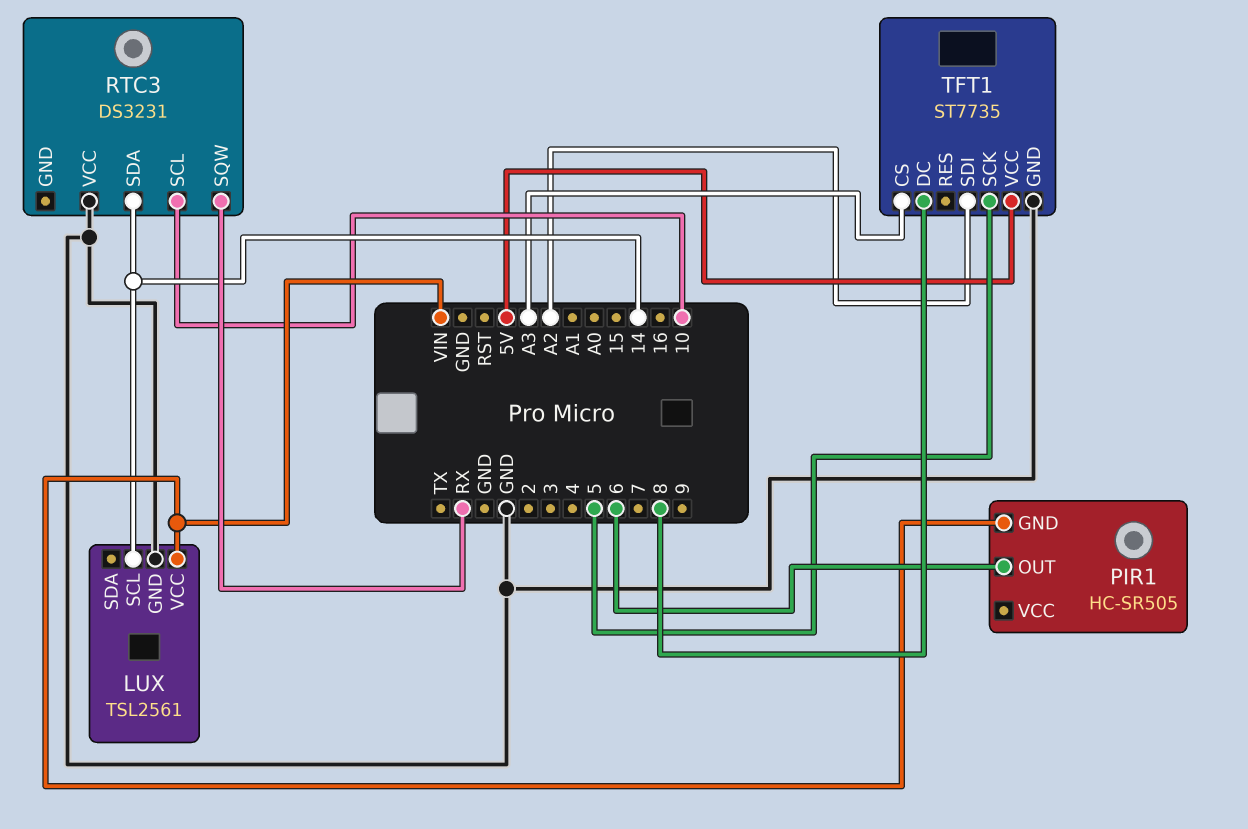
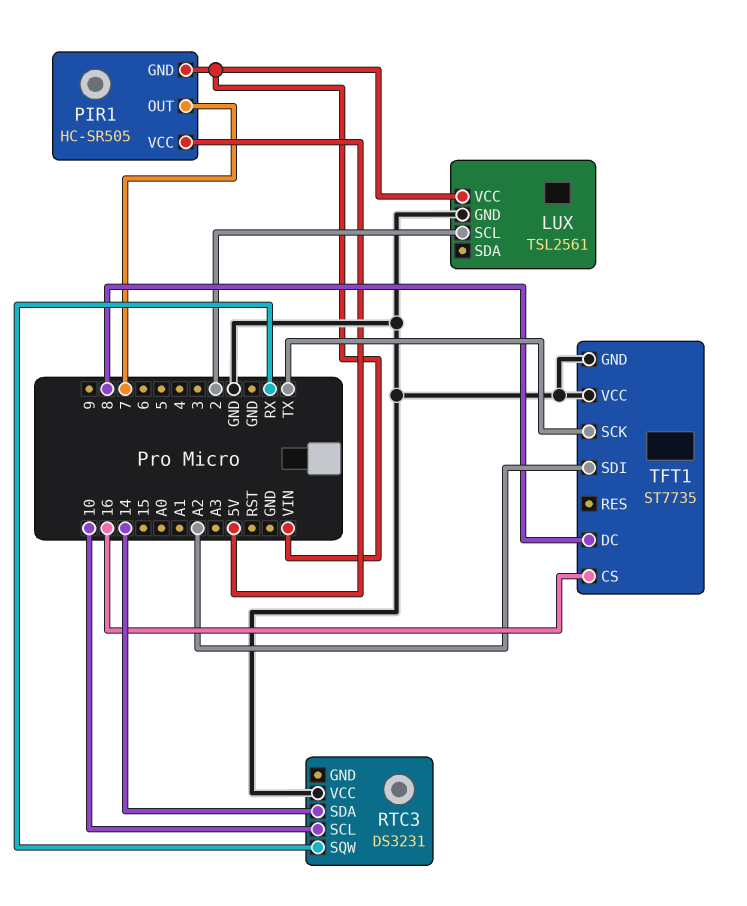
LUX pin SCL: 14 -> 2
PIR1 pin OUT: 6 -> 7
PIR1 pin VCC: none -> 5V
TFT1 pin CS: A3 -> 16
TFT1 pin SCK: 5 -> TX
TFT1 pin VCC: 5V -> GND

